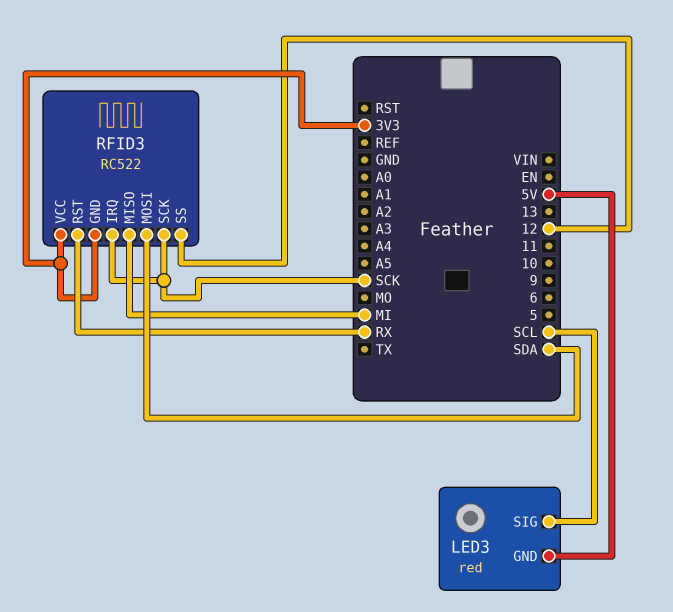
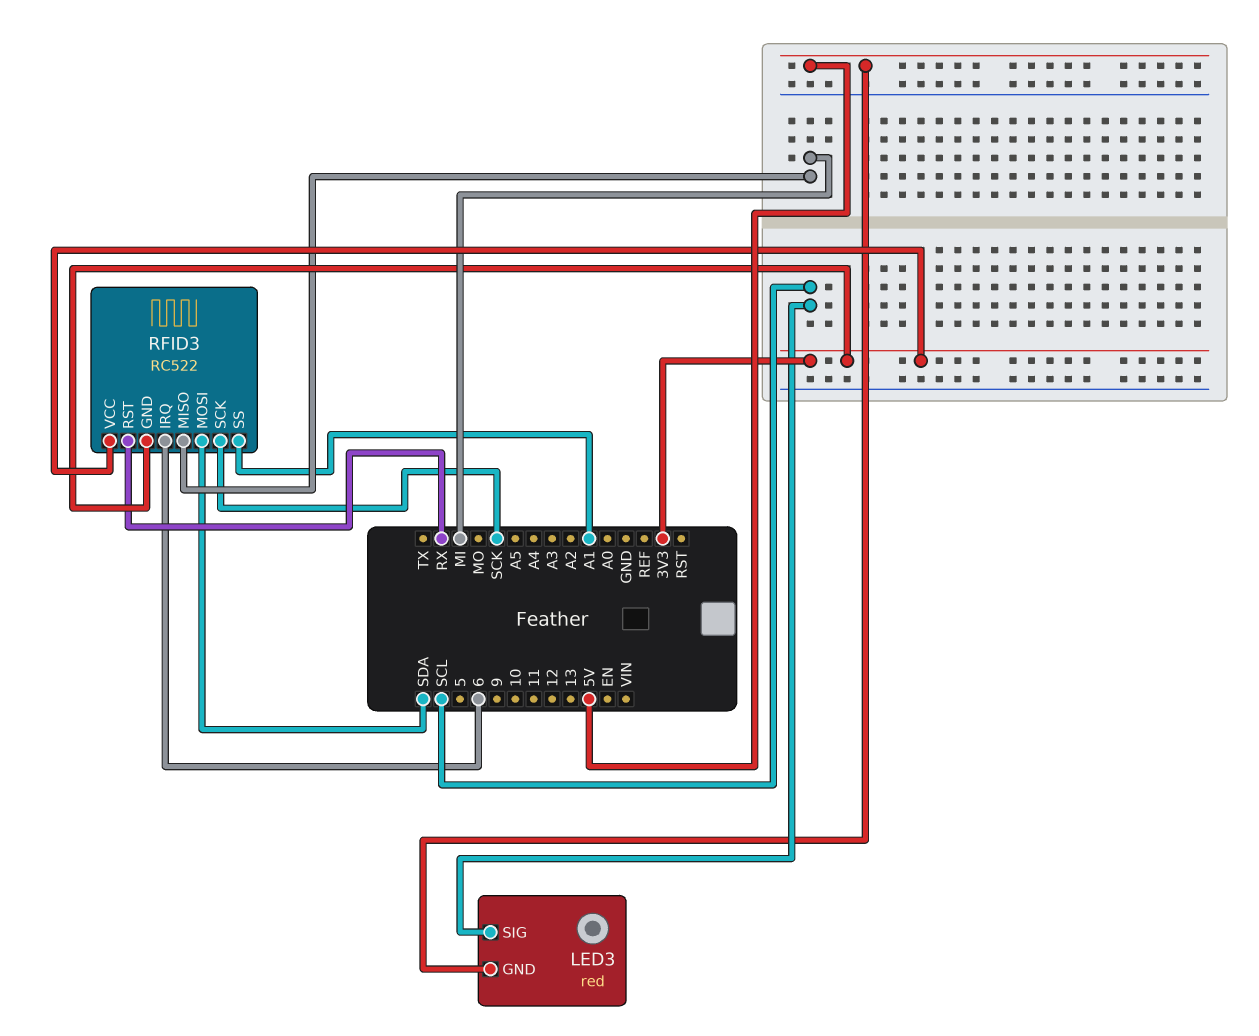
RFID3 pin IRQ: SCK -> 6
RFID3 pin SS: 12 -> A1

